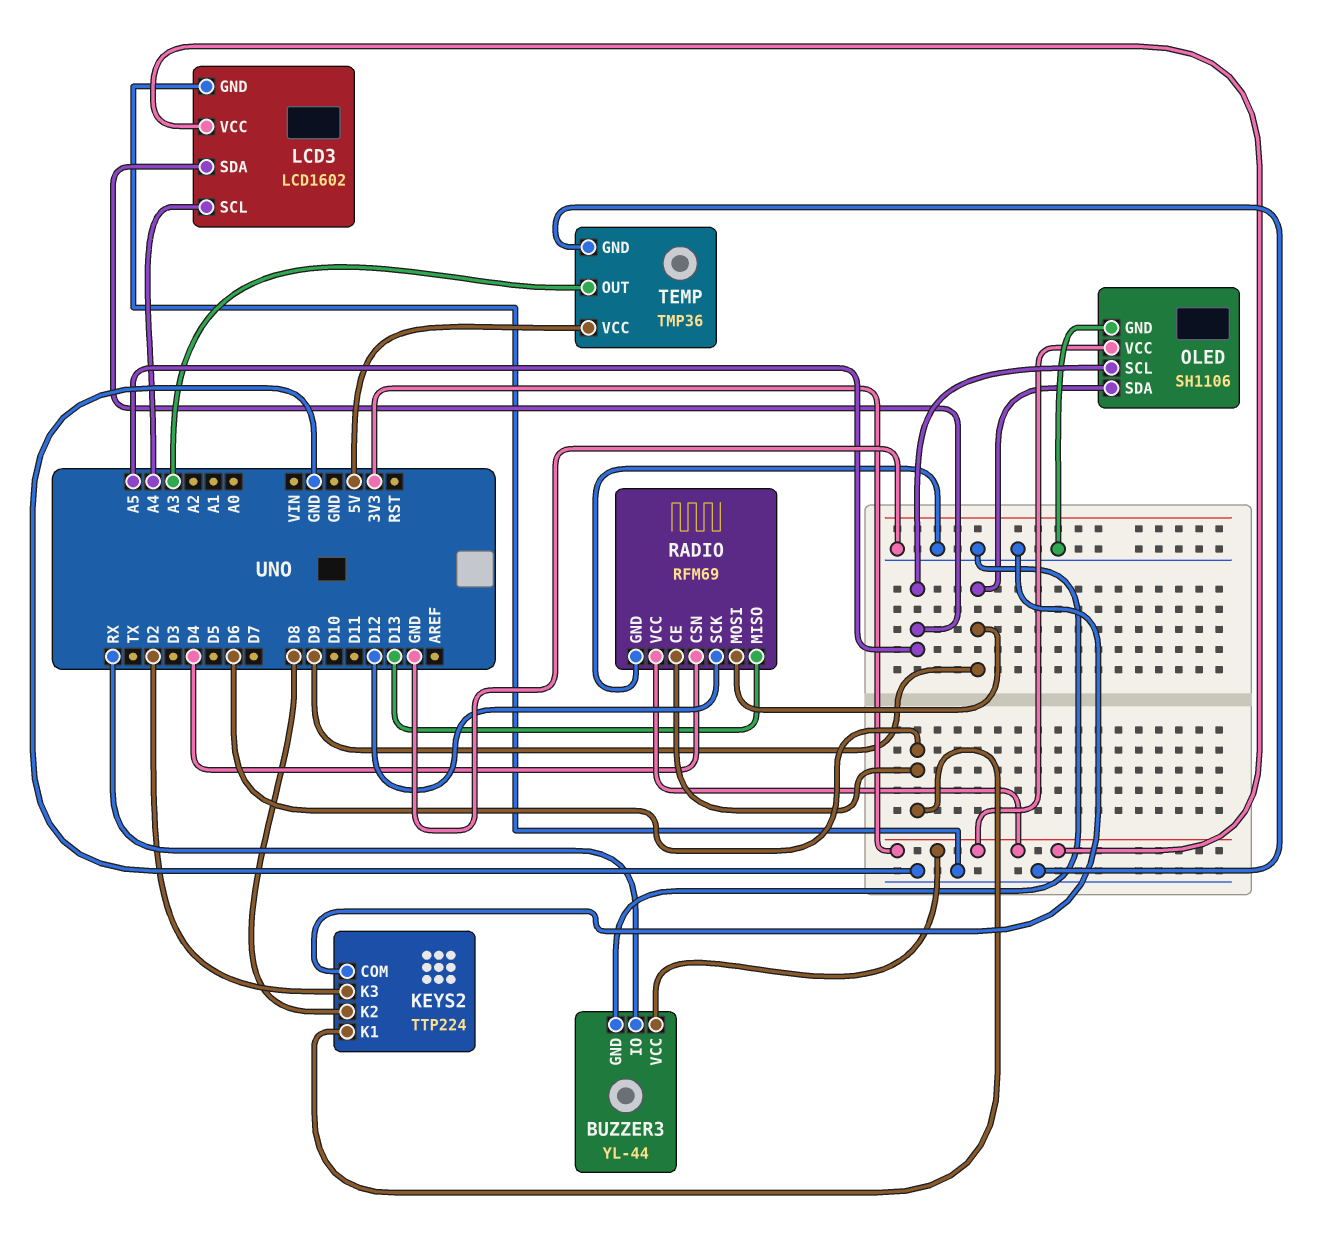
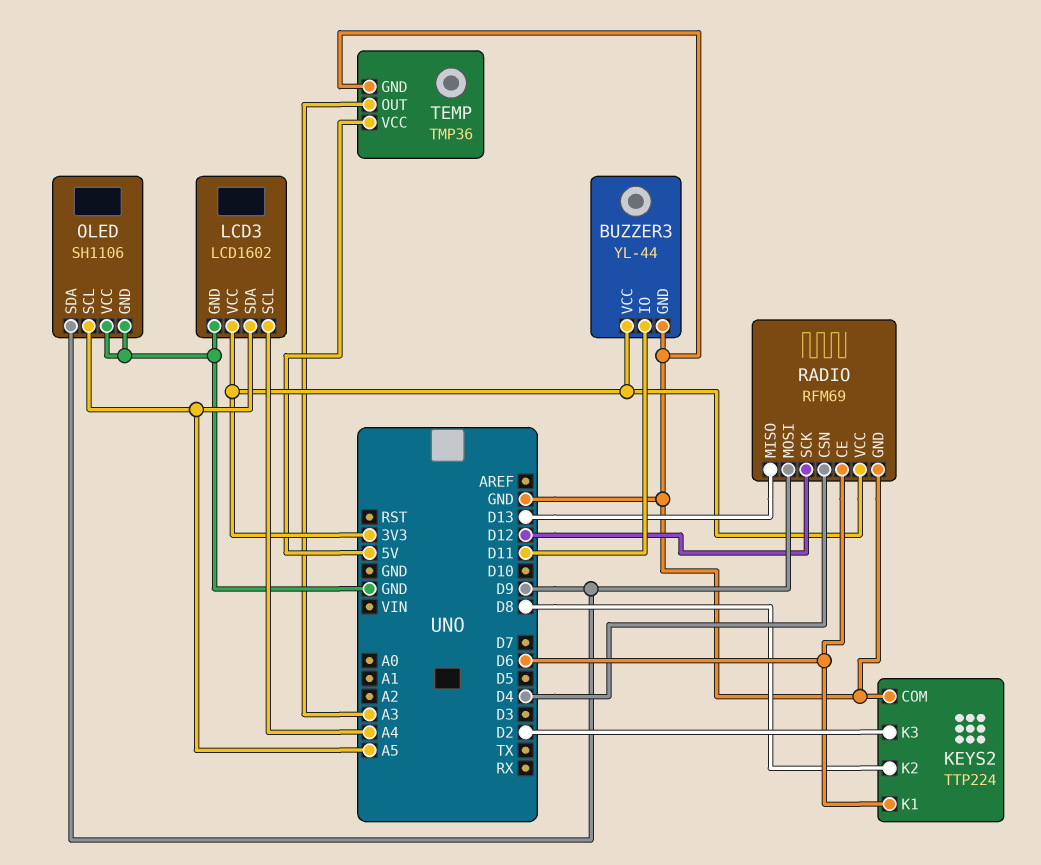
BUZZER3 pin IO: RX -> D11
OLED pin VCC: 3V3 -> GND

